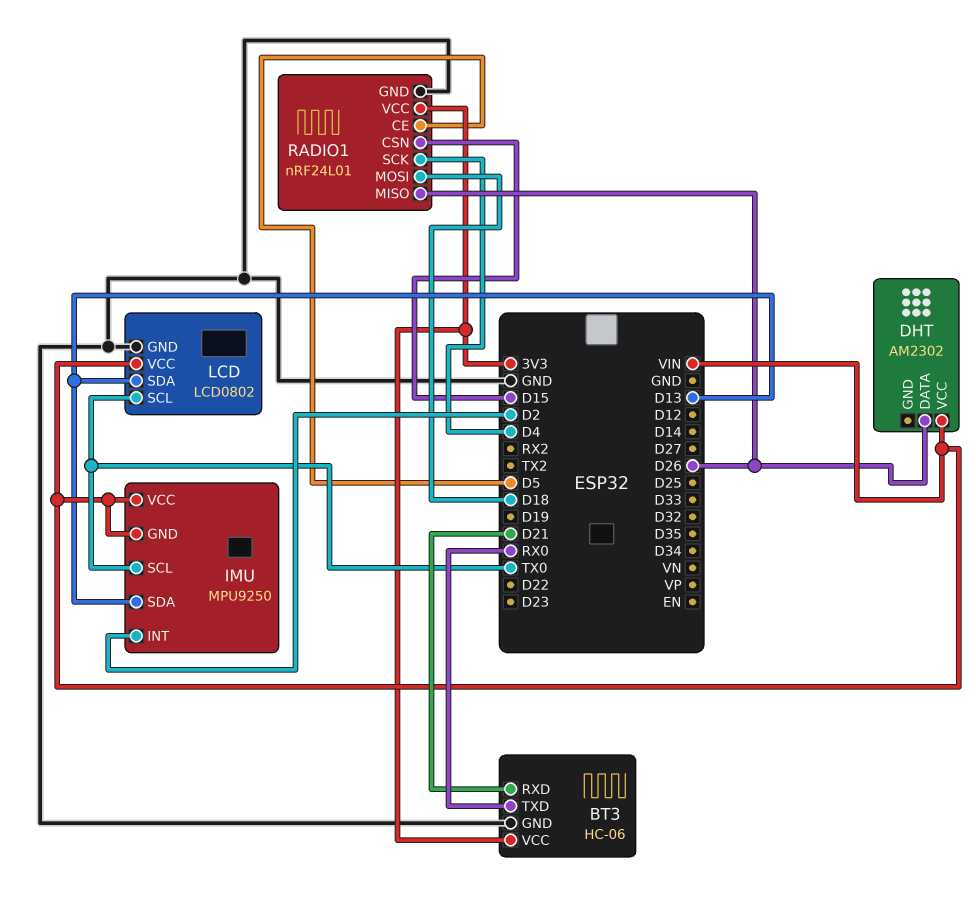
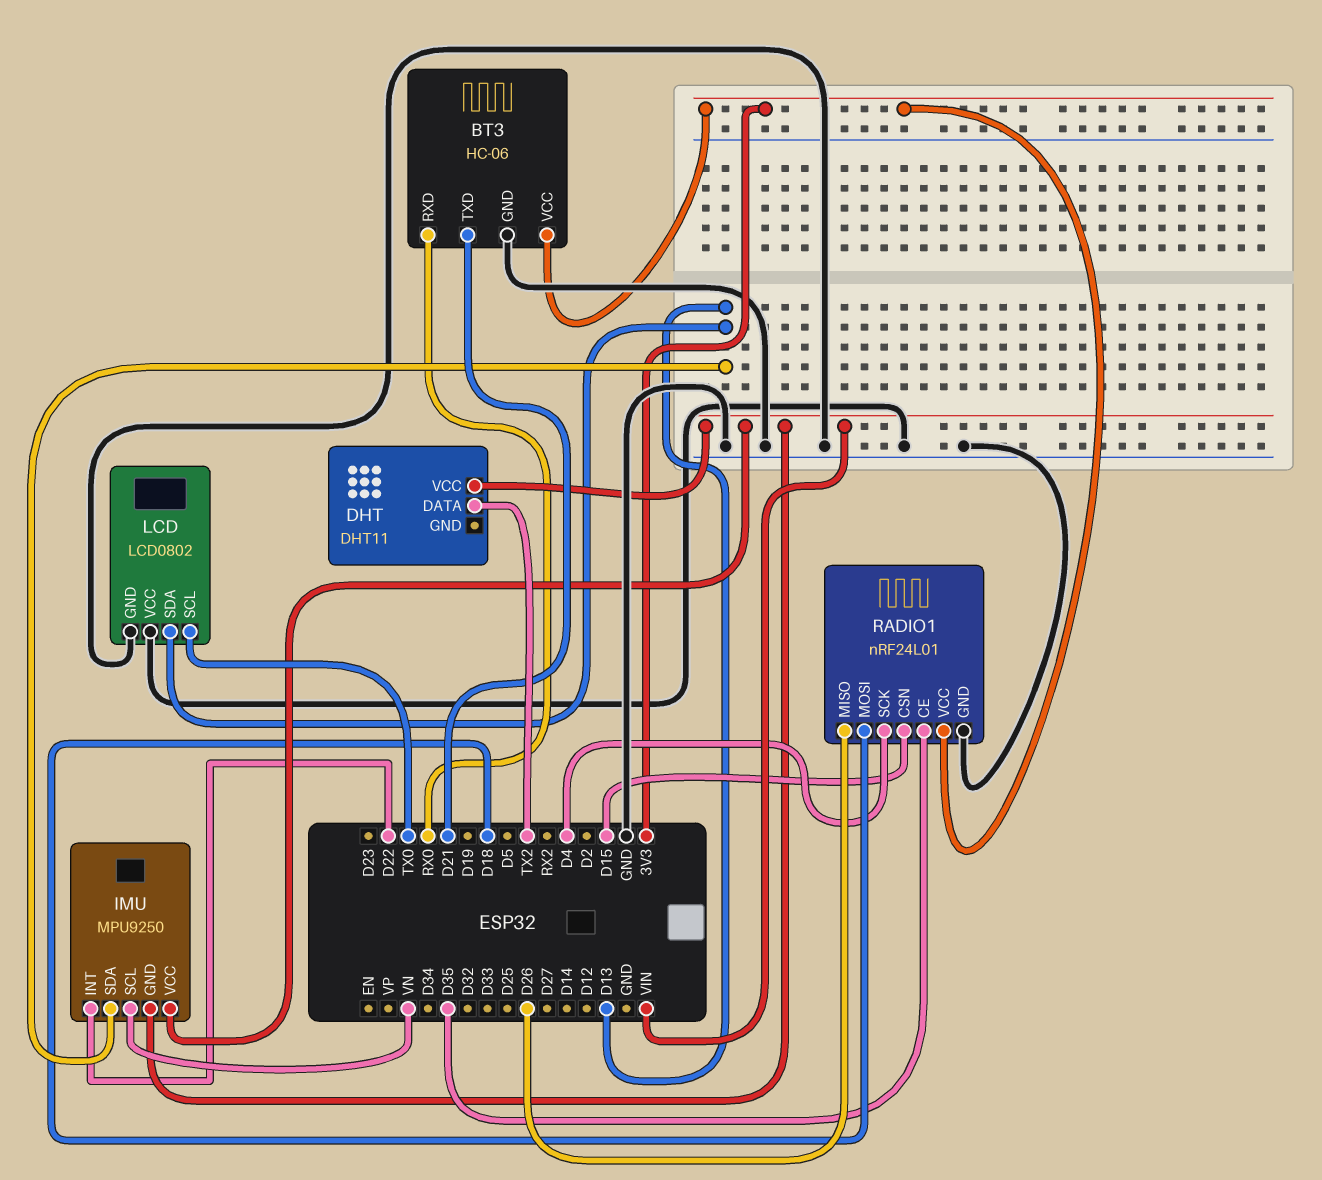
BT3 pin RXD: D21 -> RX0
BT3 pin TXD: RX0 -> D21
DHT: AM2302 -> DHT11
DHT pin DATA: D26 -> TX2
IMU pin INT: D2 -> D22
IMU pin SCL: TX0 -> VN
LCD pin VCC: VIN -> GND
RADIO1 pin CE: D5 -> D35

